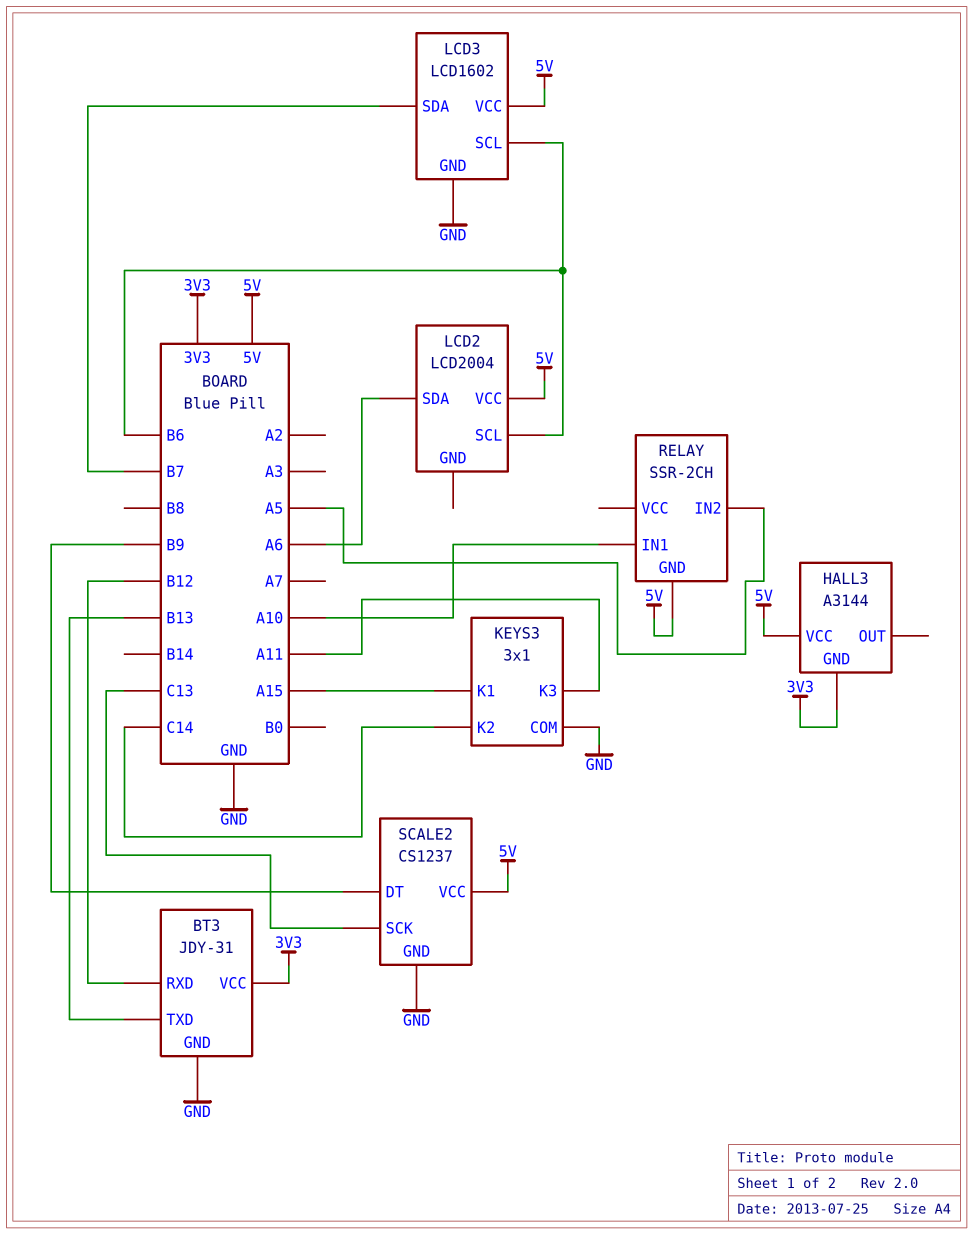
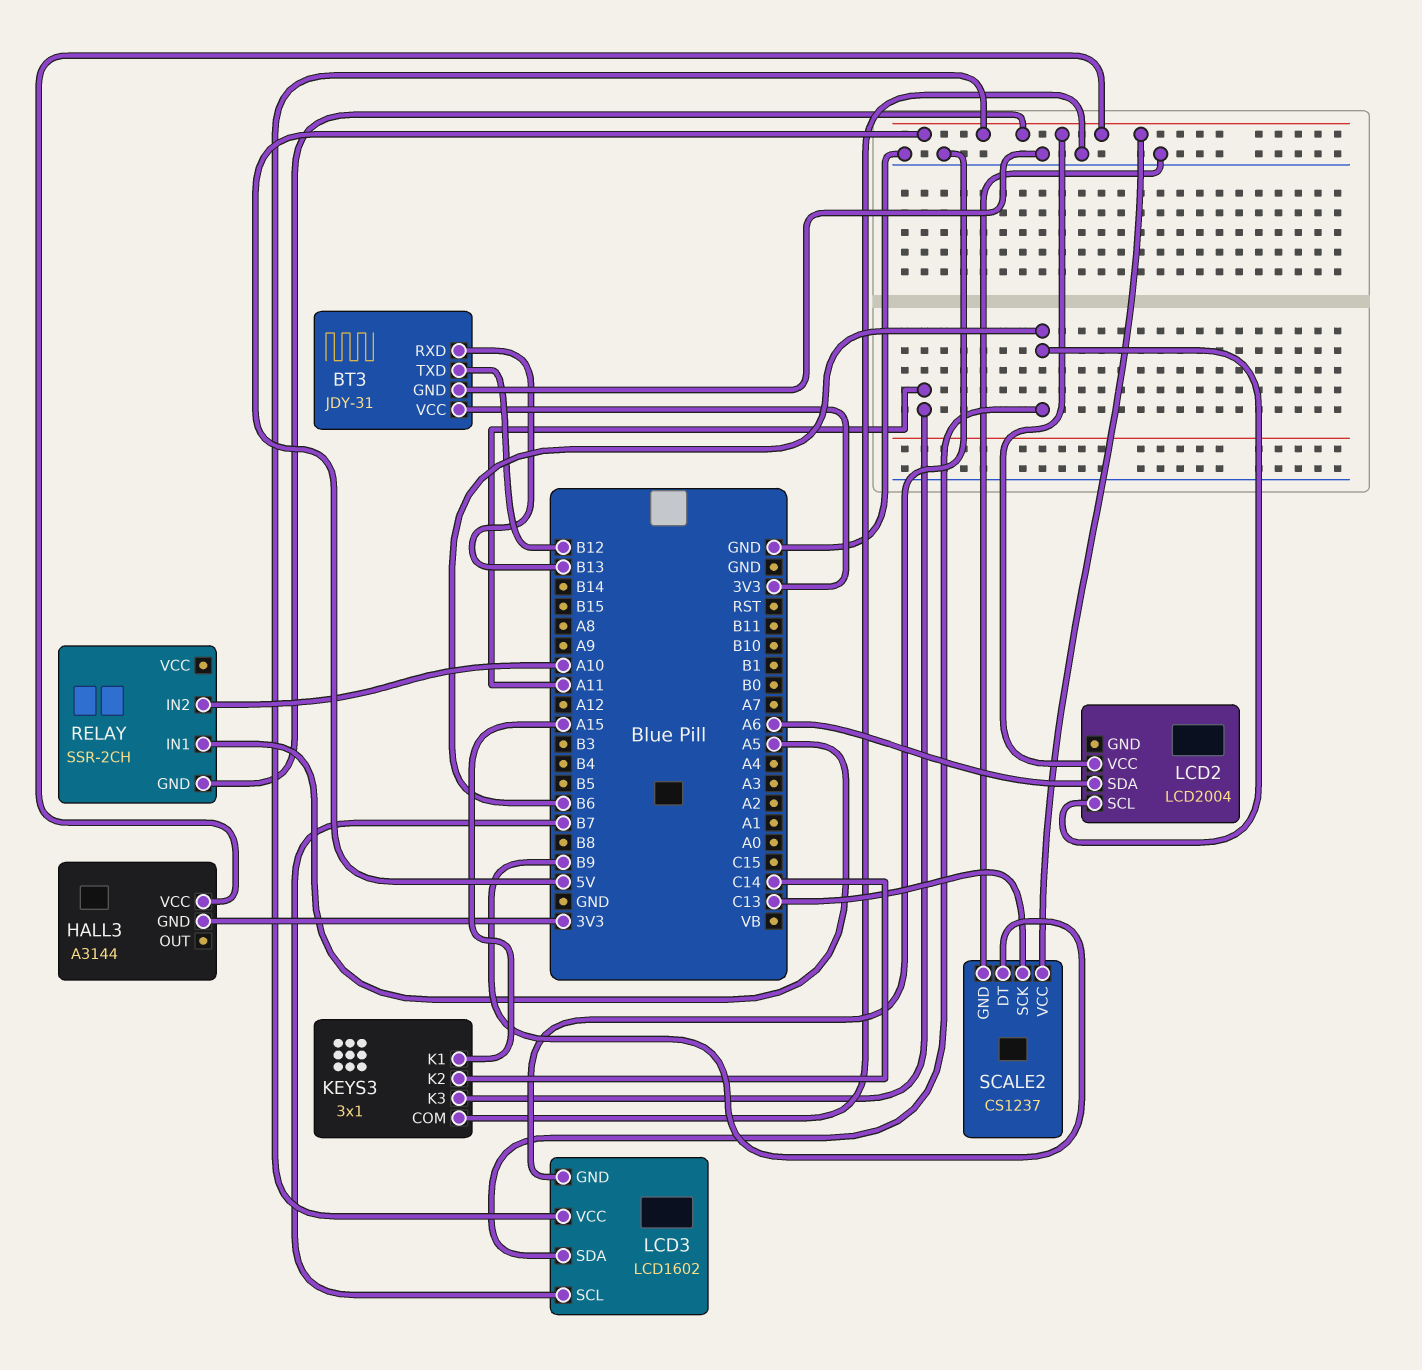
BT3 pin RXD: B12 -> B13
BT3 pin TXD: B13 -> B12
LCD3 pin SCL: B6 -> B7
LCD3 pin SDA: B7 -> B6
RELAY pin IN1: A10 -> A5
RELAY pin IN2: A5 -> A10

